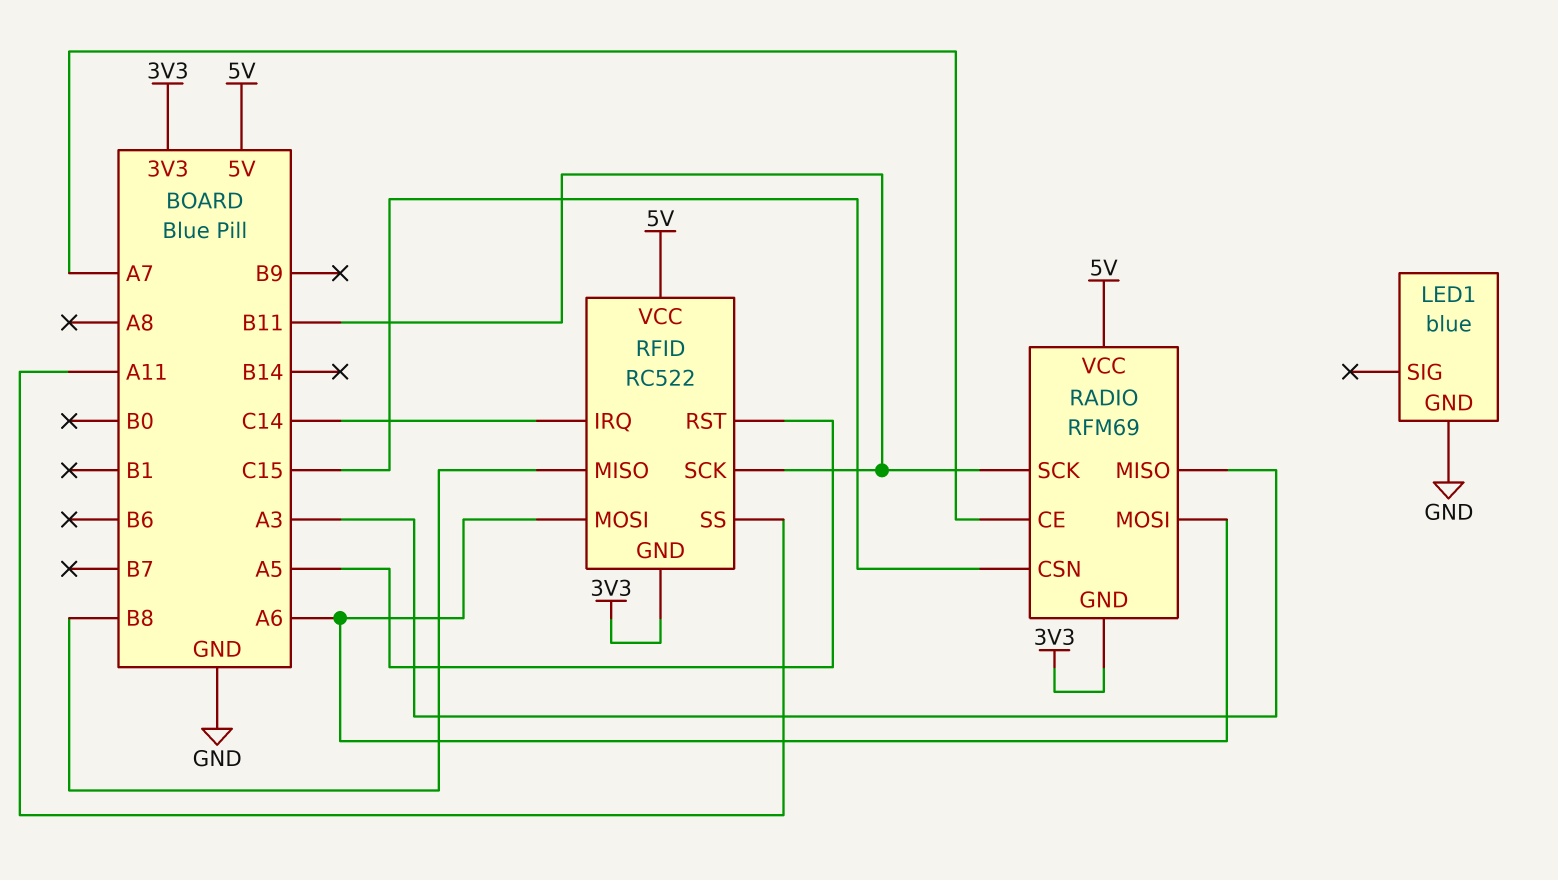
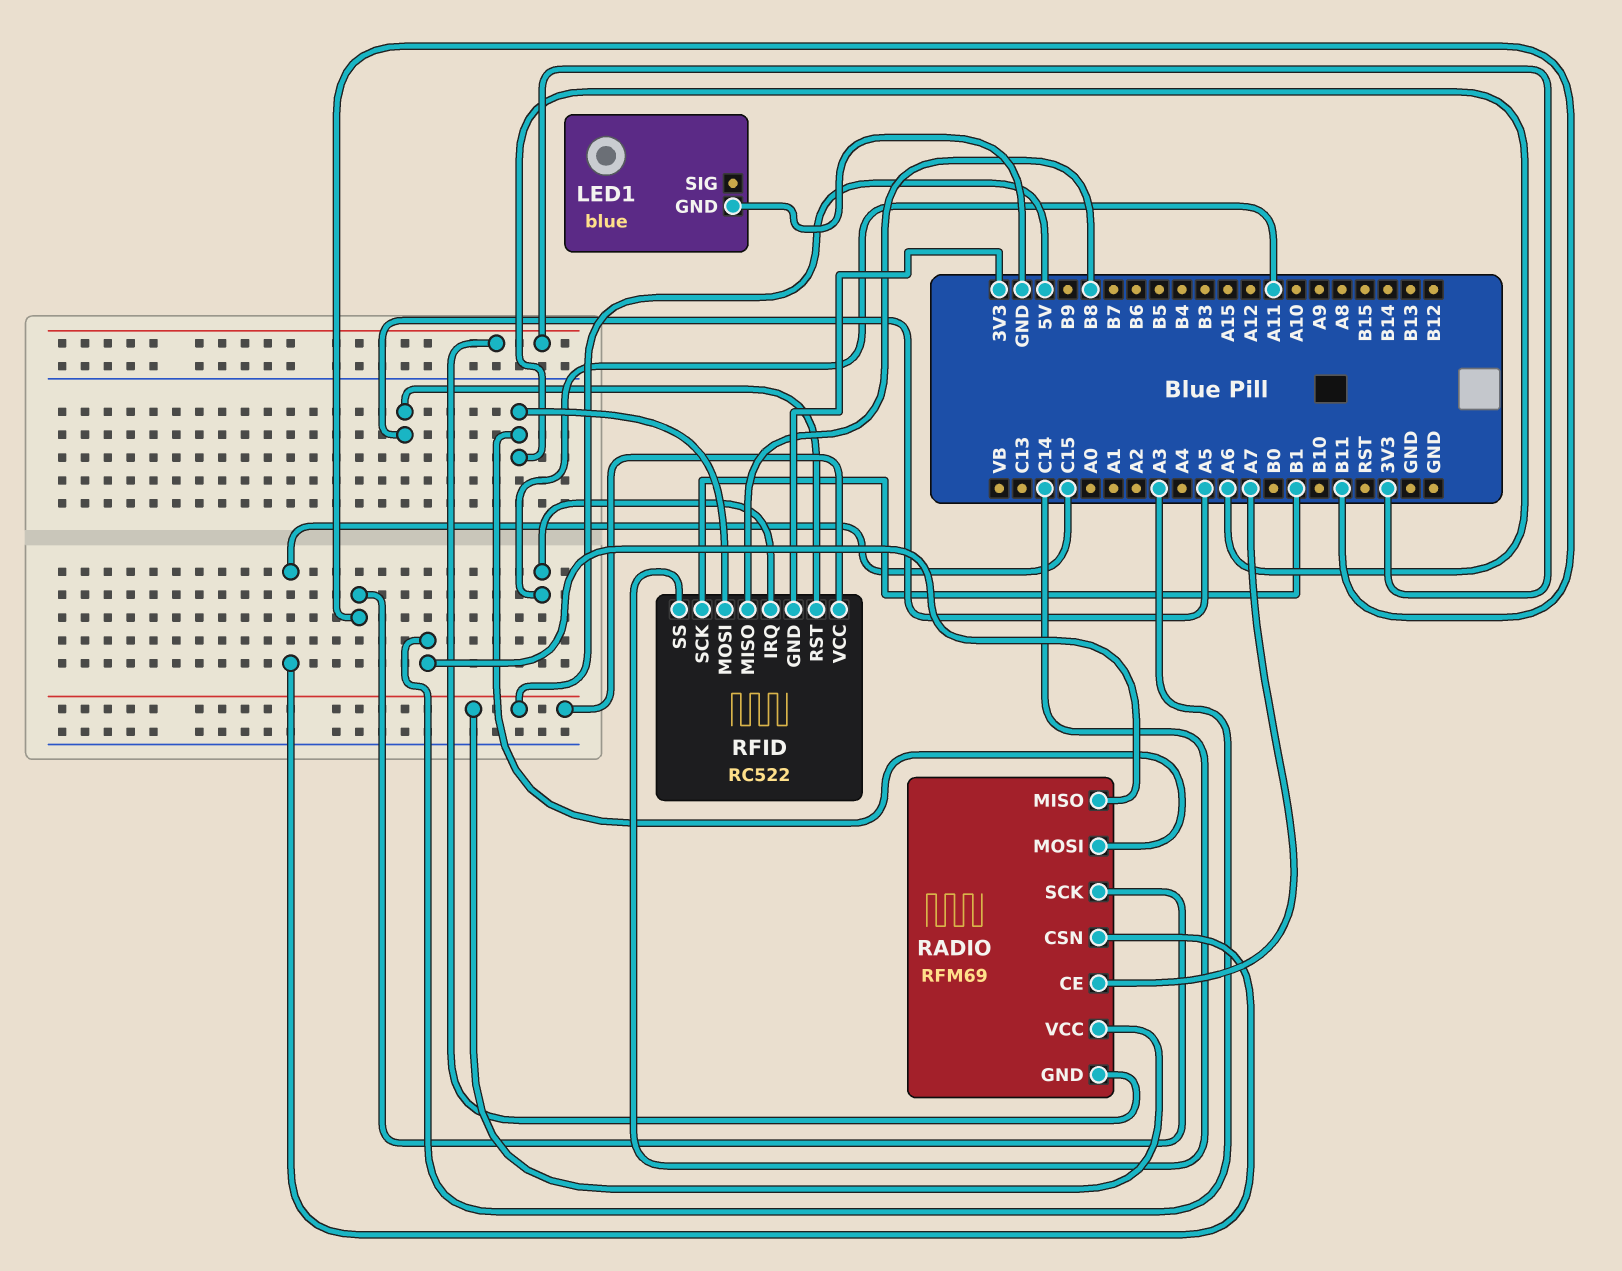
RFID pin IRQ: C14 -> A11
RFID pin SCK: B11 -> B1
RFID pin SS: A11 -> C14

